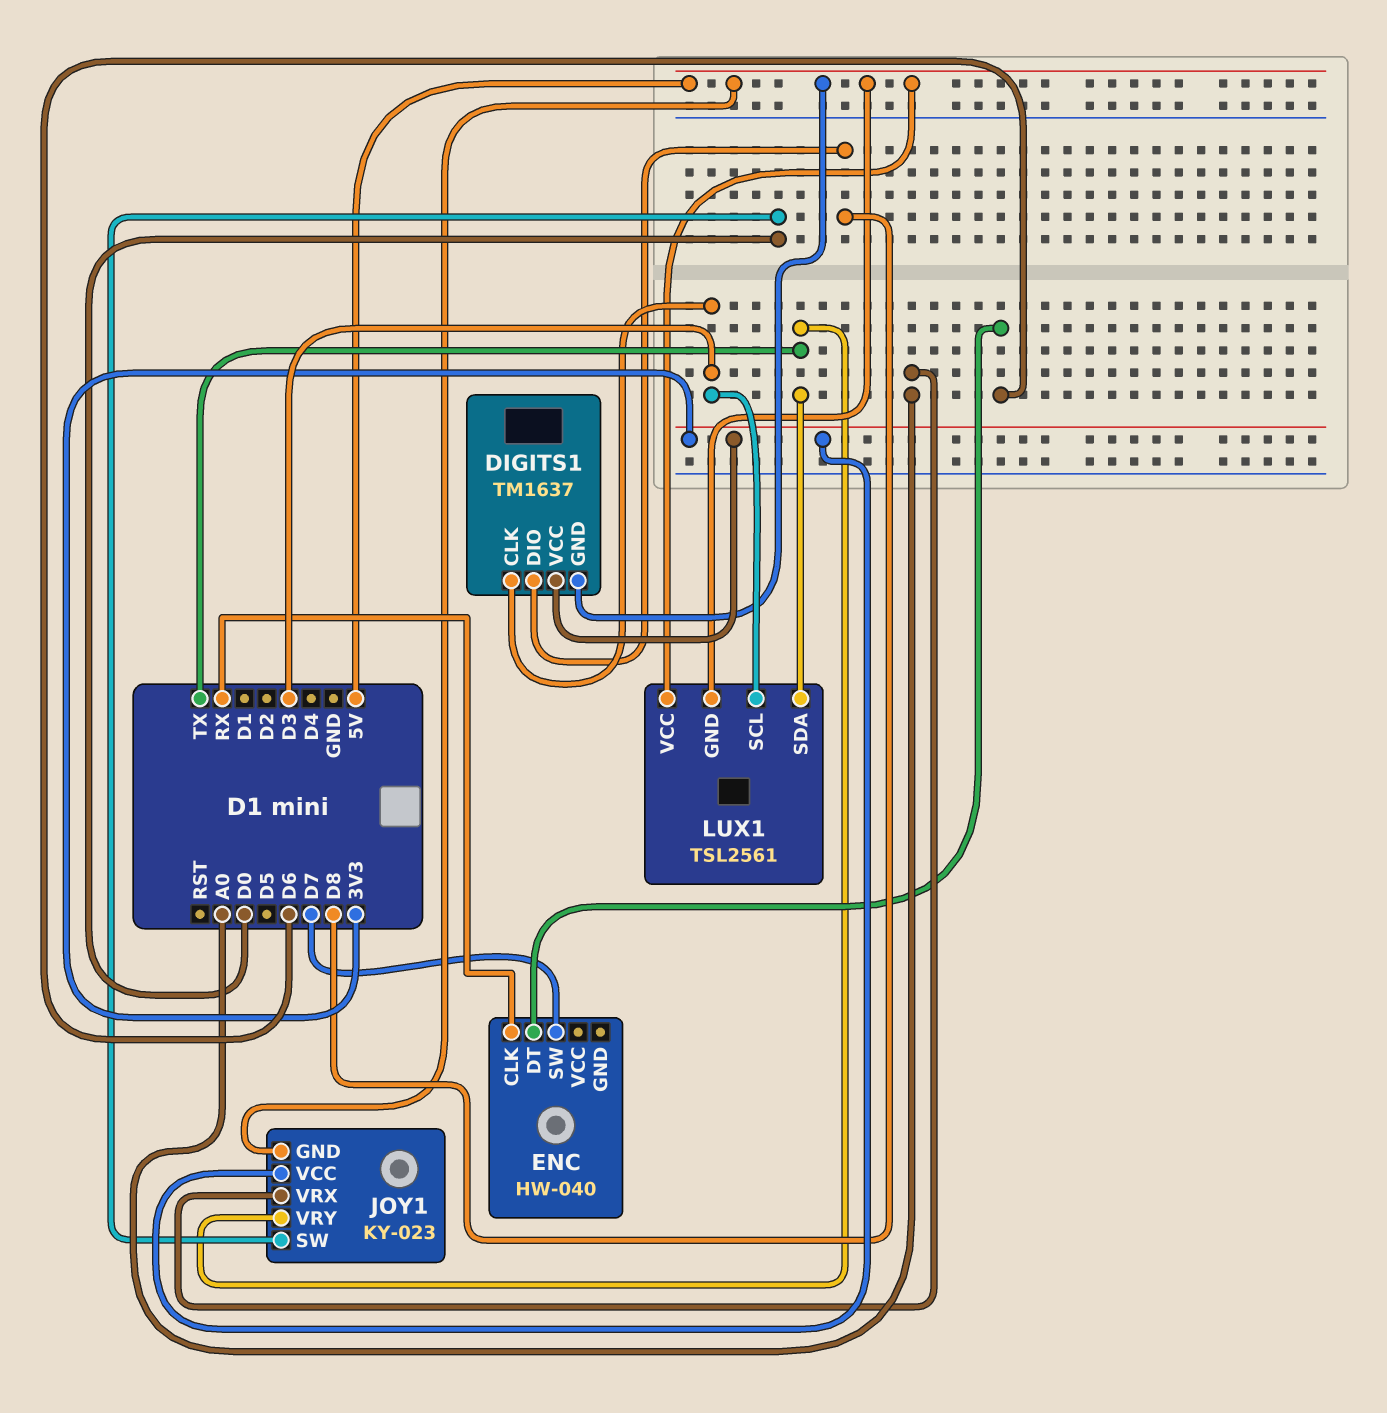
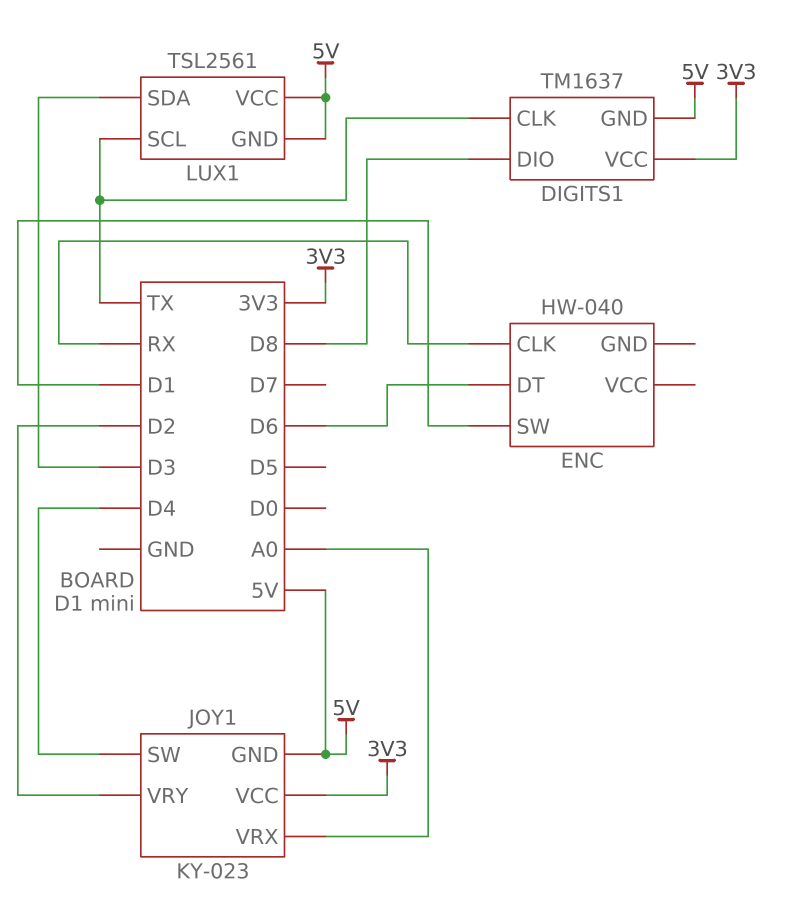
DIGITS1 pin CLK: D3 -> TX
ENC pin SW: D7 -> D1
JOY1 pin SW: D0 -> D4
JOY1 pin VRY: TX -> D2
LUX1 pin SCL: D3 -> TX
LUX1 pin SDA: TX -> D3

